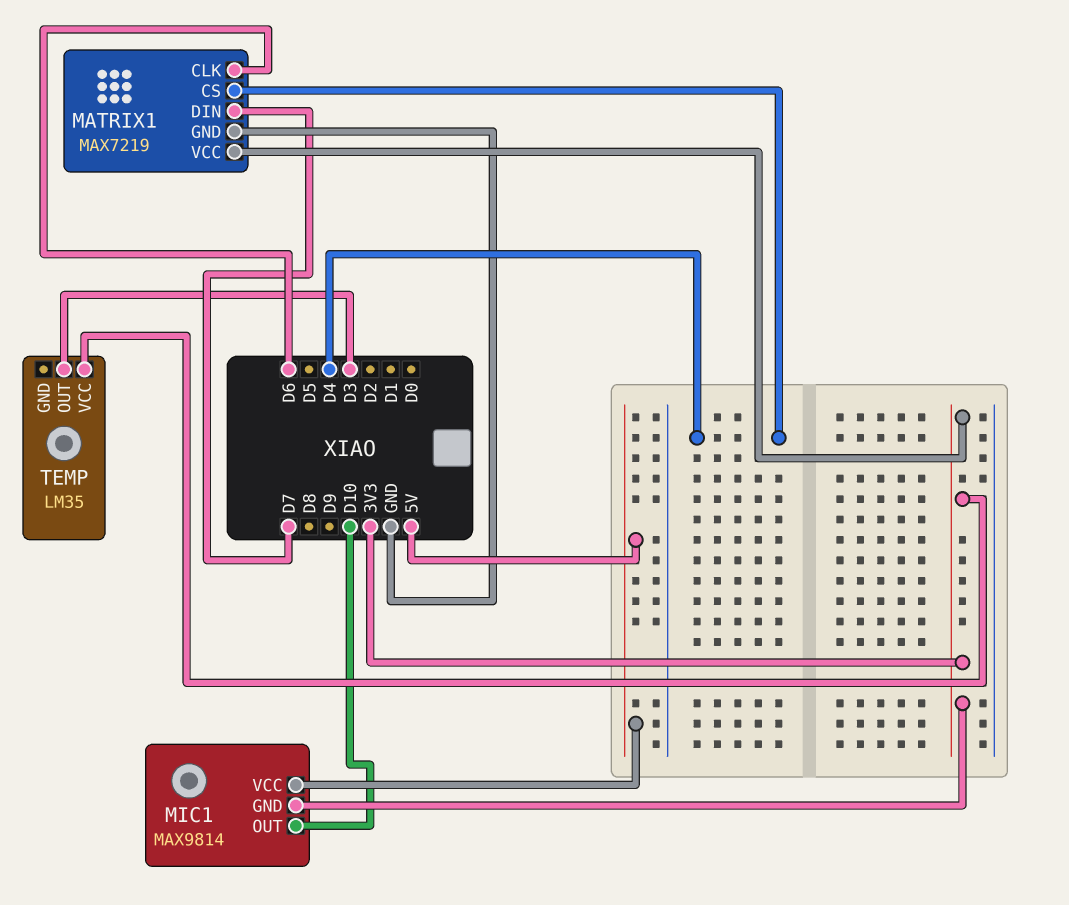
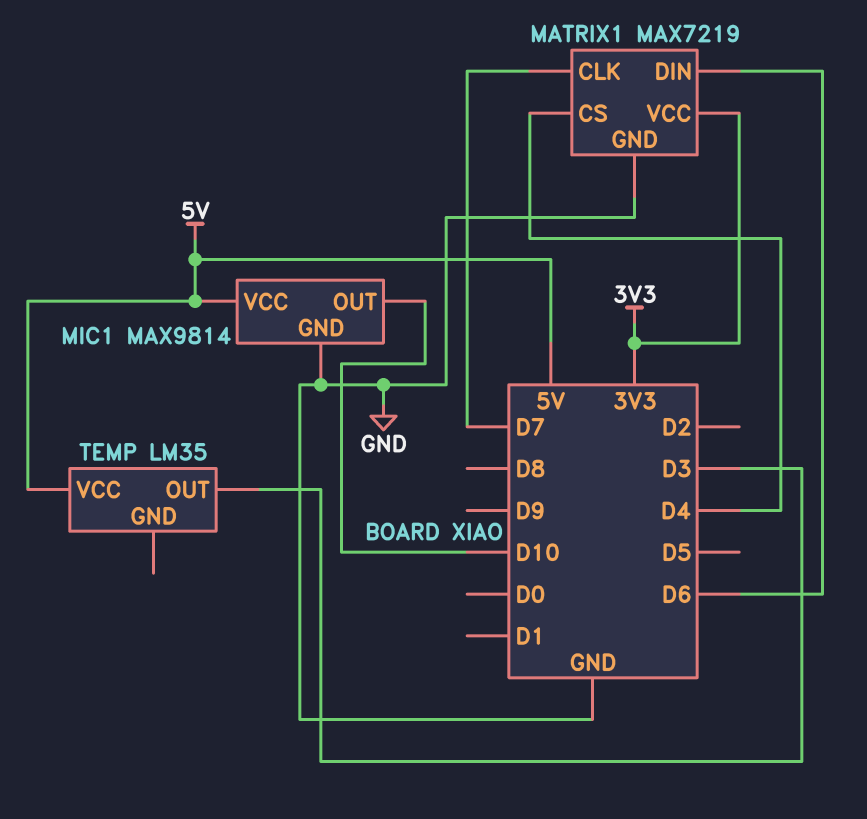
MATRIX1 pin CLK: D6 -> D7
MATRIX1 pin DIN: D7 -> D6
MIC1 pin GND: 3V3 -> GND
TEMP pin VCC: 3V3 -> 5V

